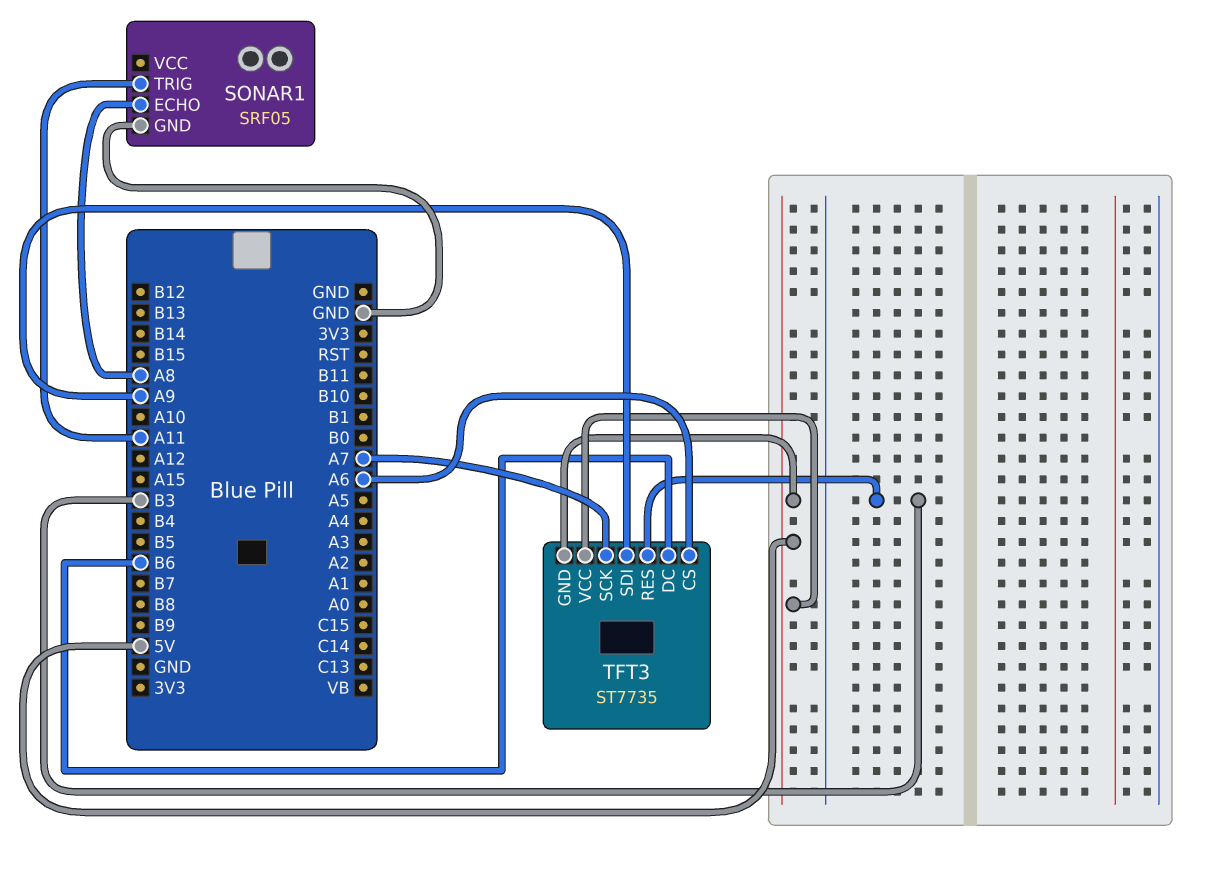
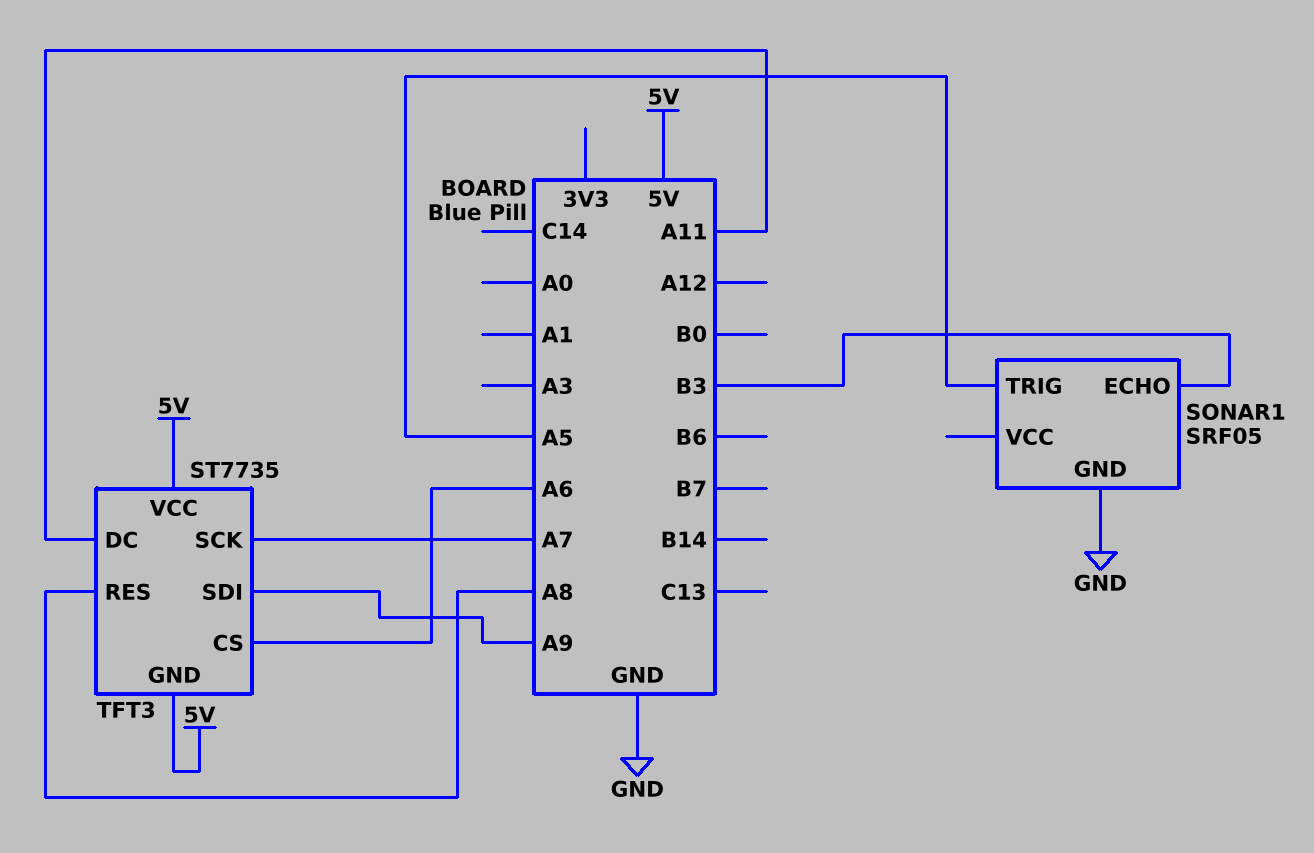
SONAR1 pin ECHO: A8 -> B3
SONAR1 pin TRIG: A11 -> A5
TFT3 pin DC: B6 -> A11
TFT3 pin RES: B3 -> A8

